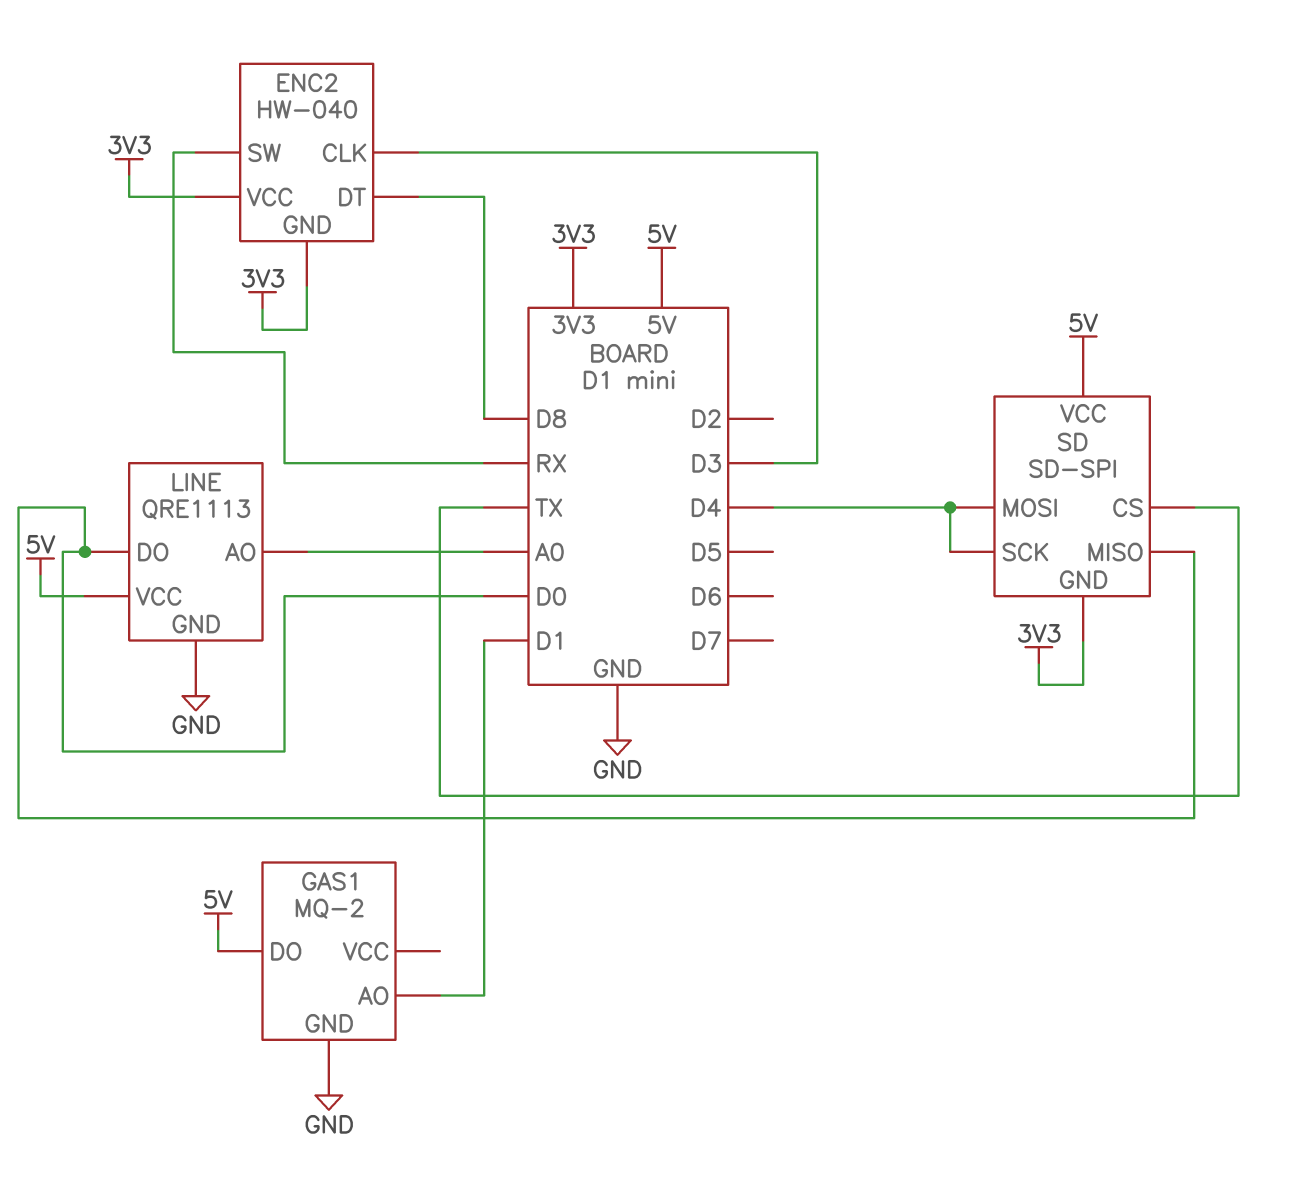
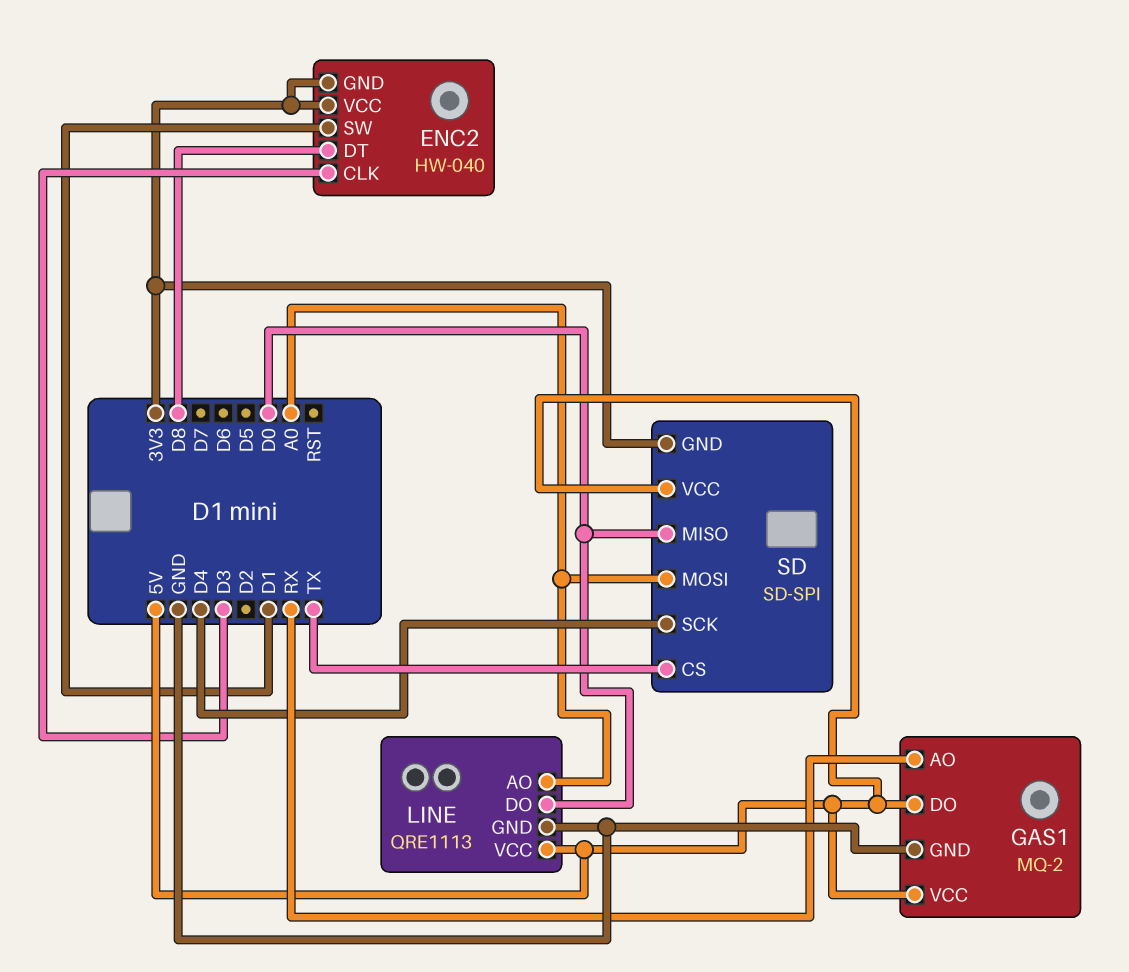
ENC2 pin SW: RX -> D1
GAS1 pin AO: D1 -> RX
GAS1 pin VCC: none -> 5V
SD pin MOSI: D4 -> A0

